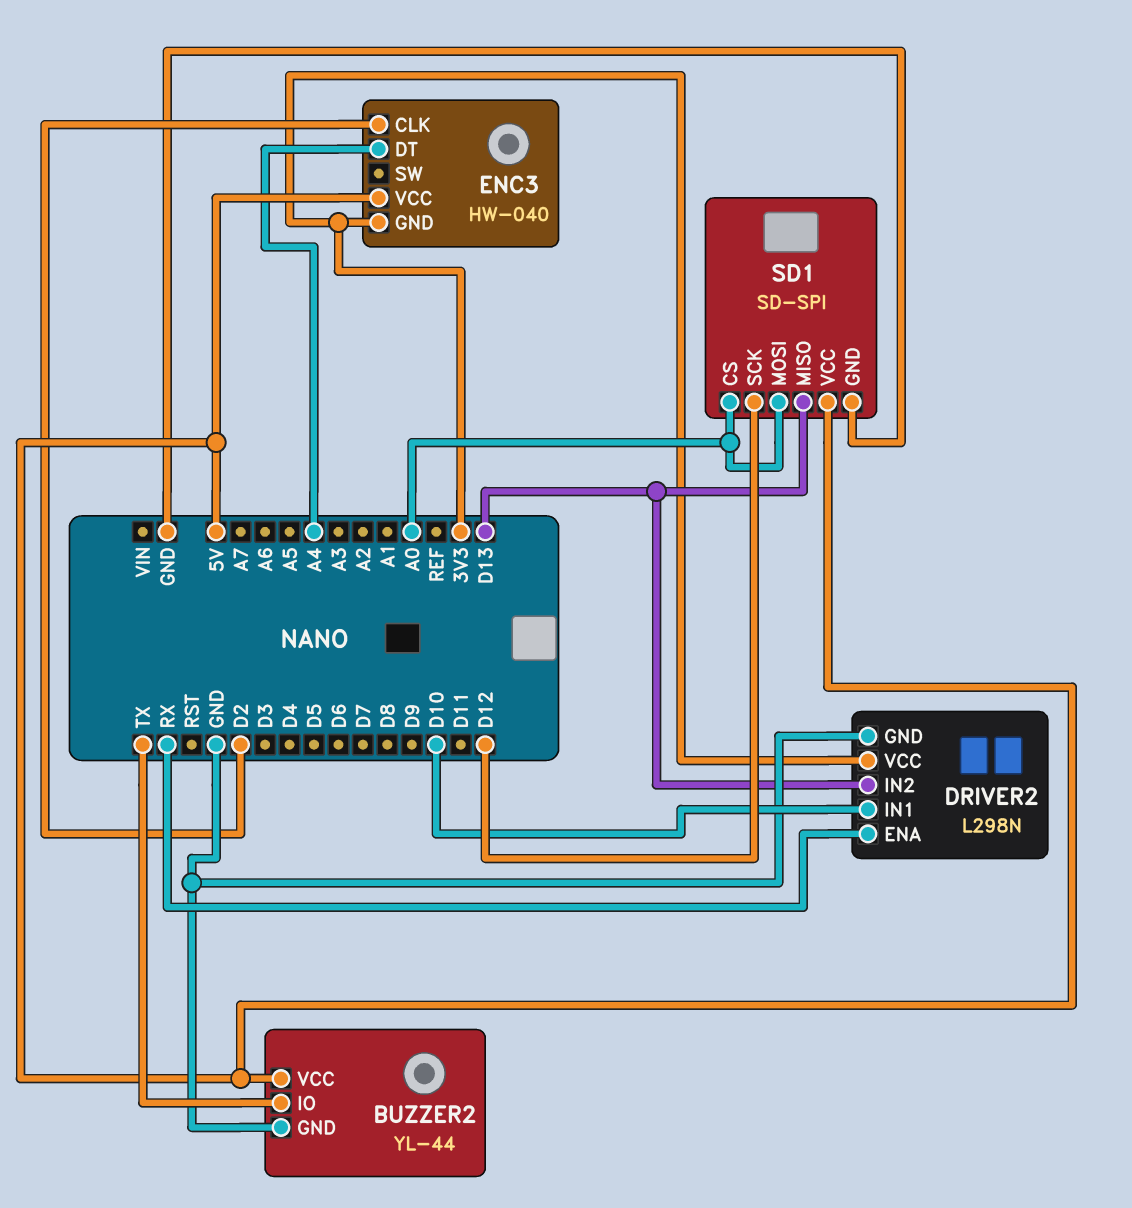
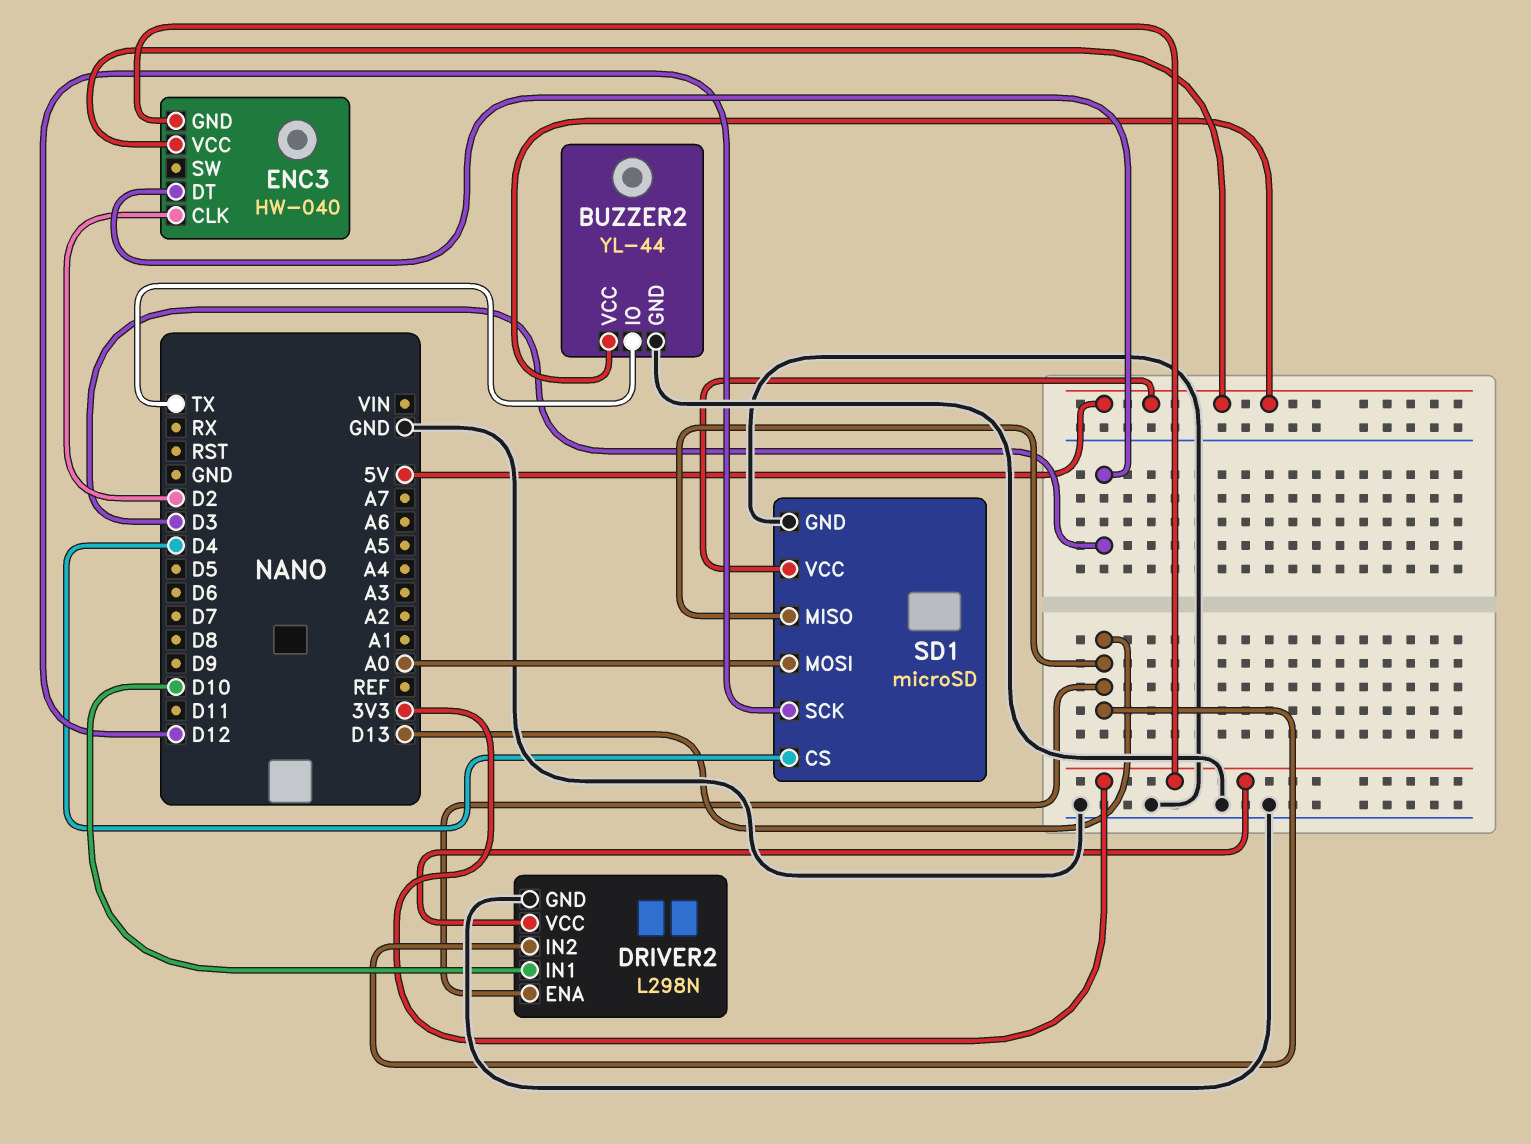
DRIVER2 pin ENA: RX -> D13
ENC3 pin DT: A4 -> D3
SD1: SD-SPI -> microSD
SD1 pin CS: A0 -> D4

